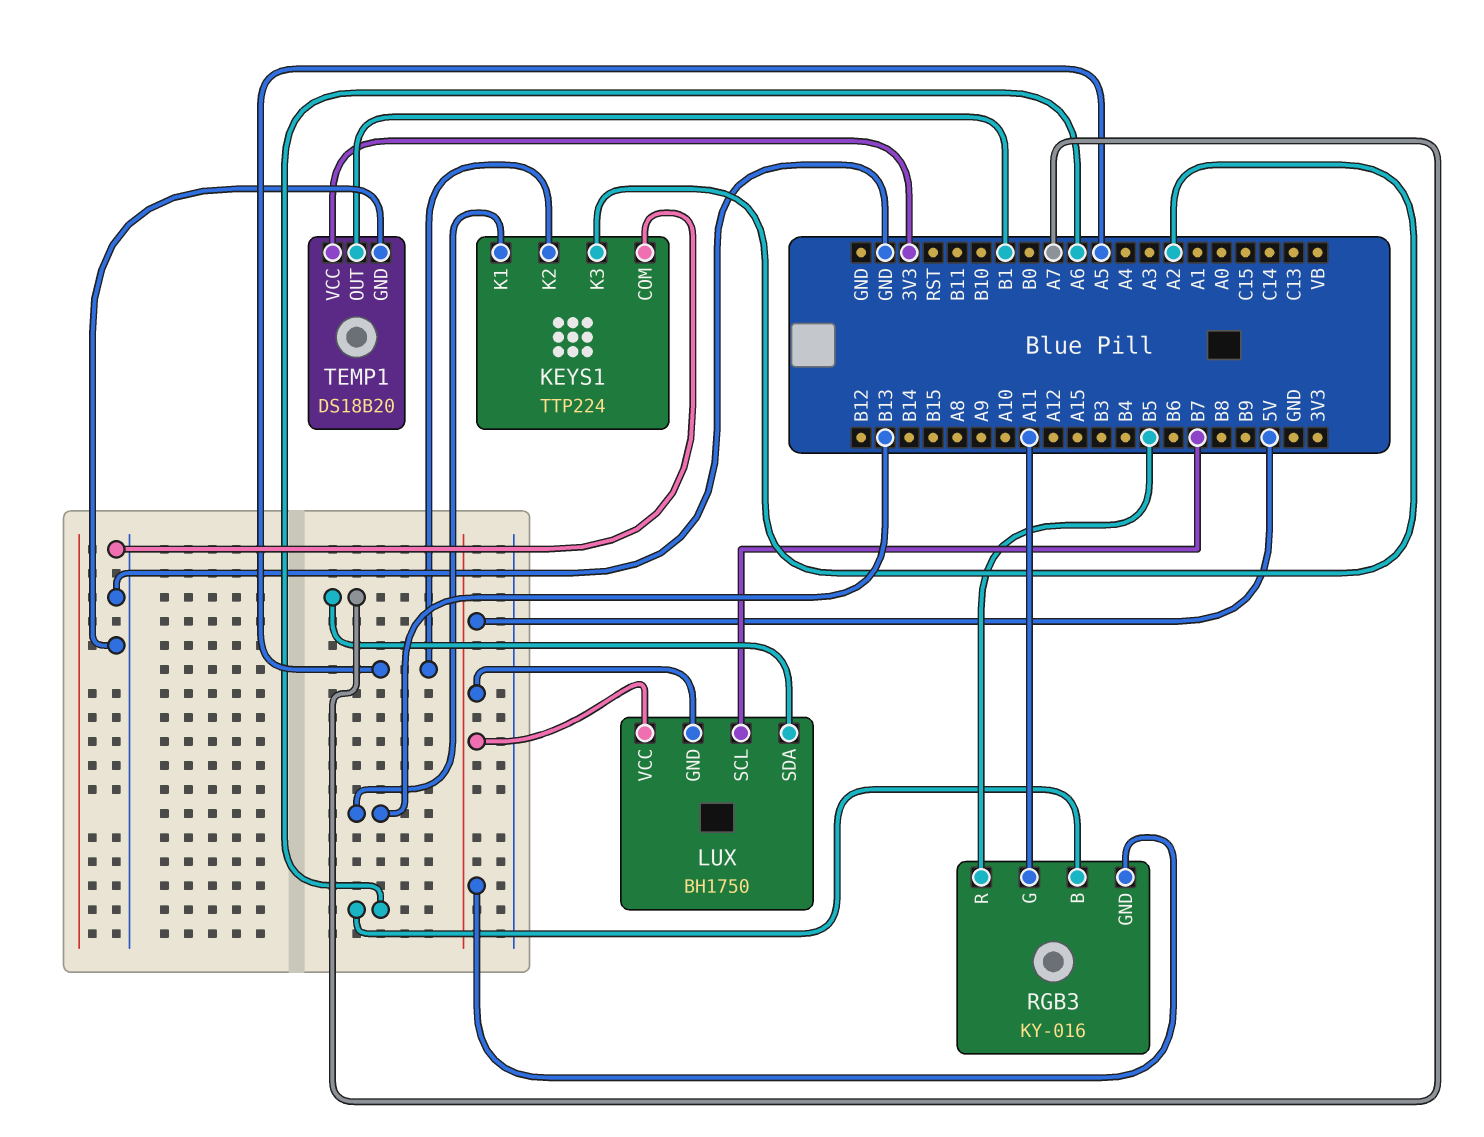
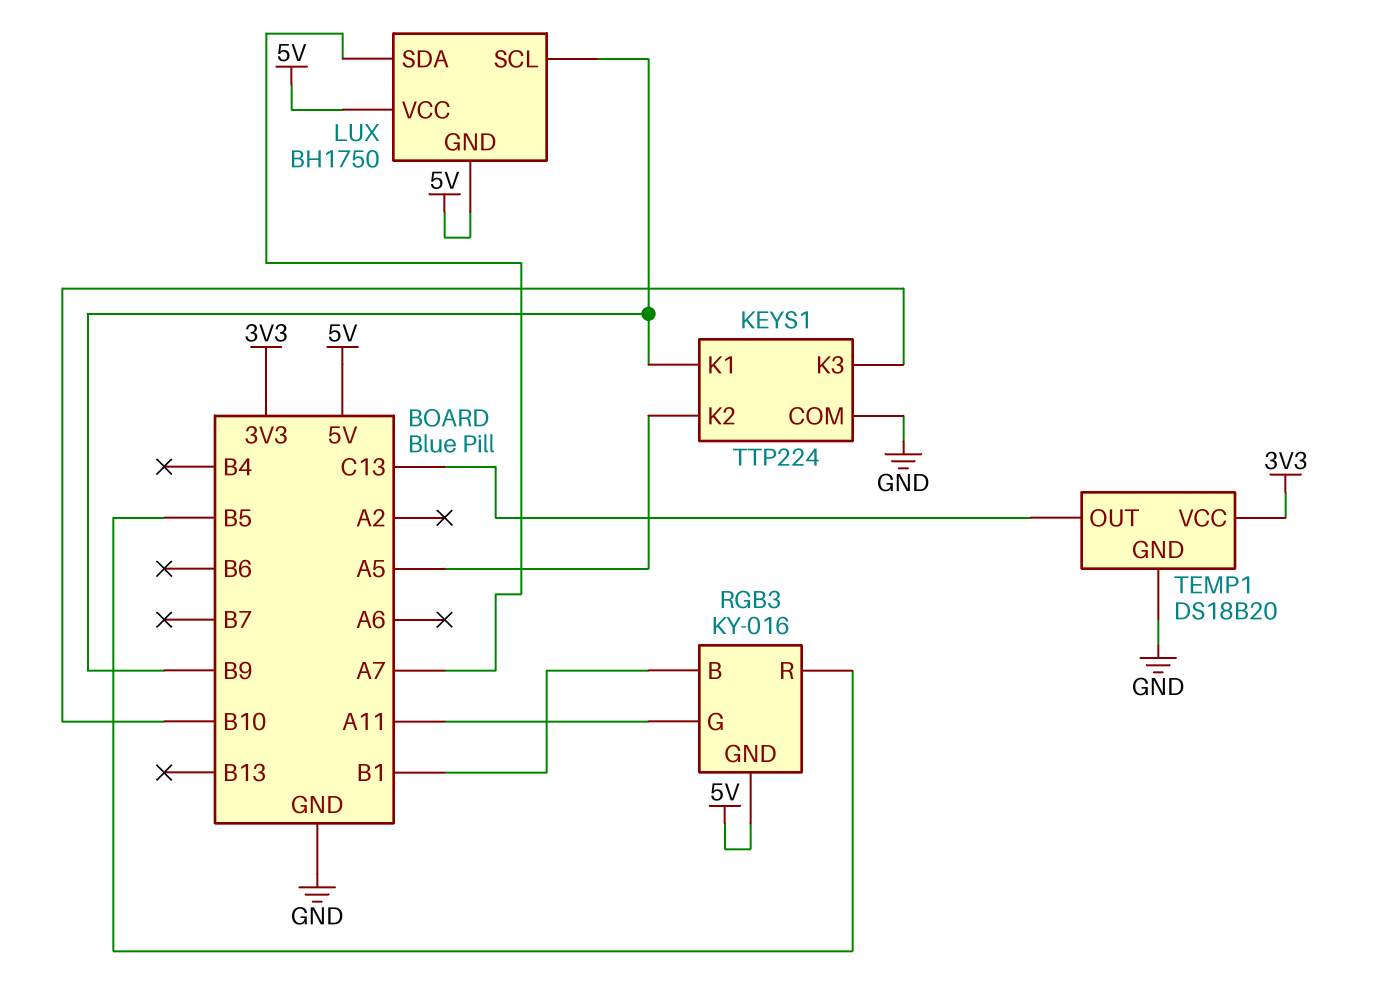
KEYS1 pin K1: B13 -> B9
KEYS1 pin K3: A2 -> B10
LUX pin SCL: B7 -> B9
RGB3 pin B: A6 -> B1
TEMP1 pin OUT: B1 -> C13

